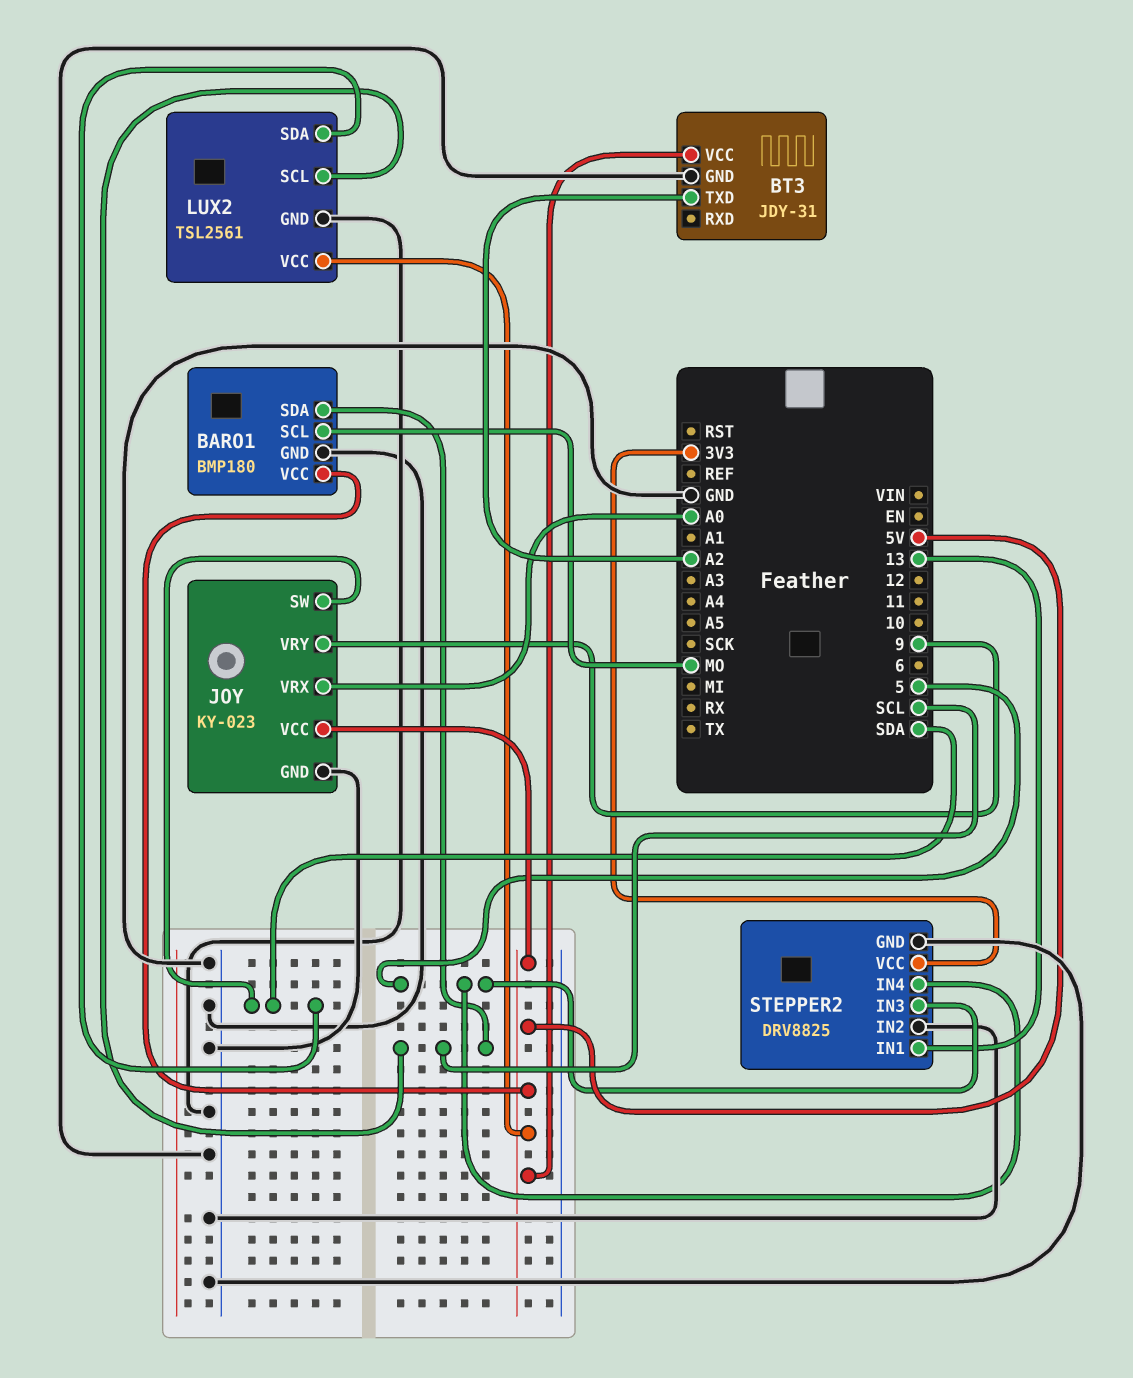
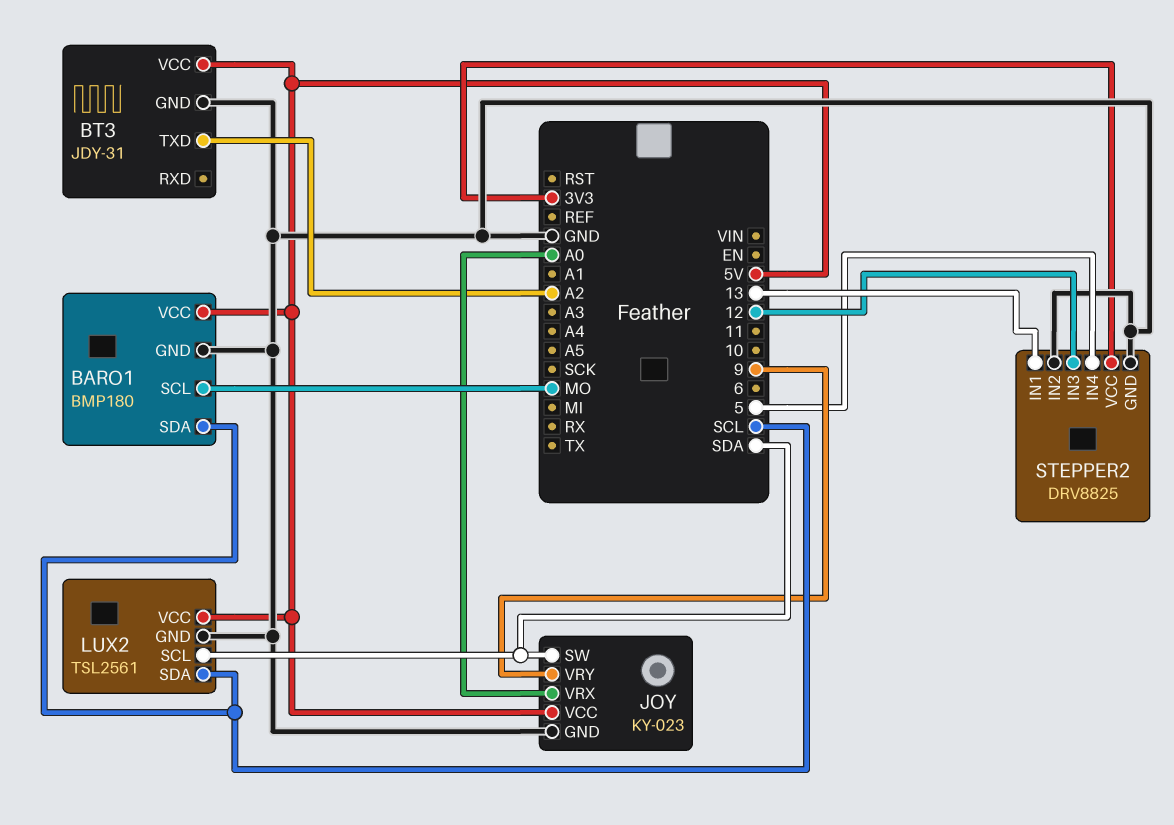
LUX2 pin SCL: SCL -> SDA
LUX2 pin SDA: SDA -> SCL
STEPPER2 pin IN3: 5 -> 12

